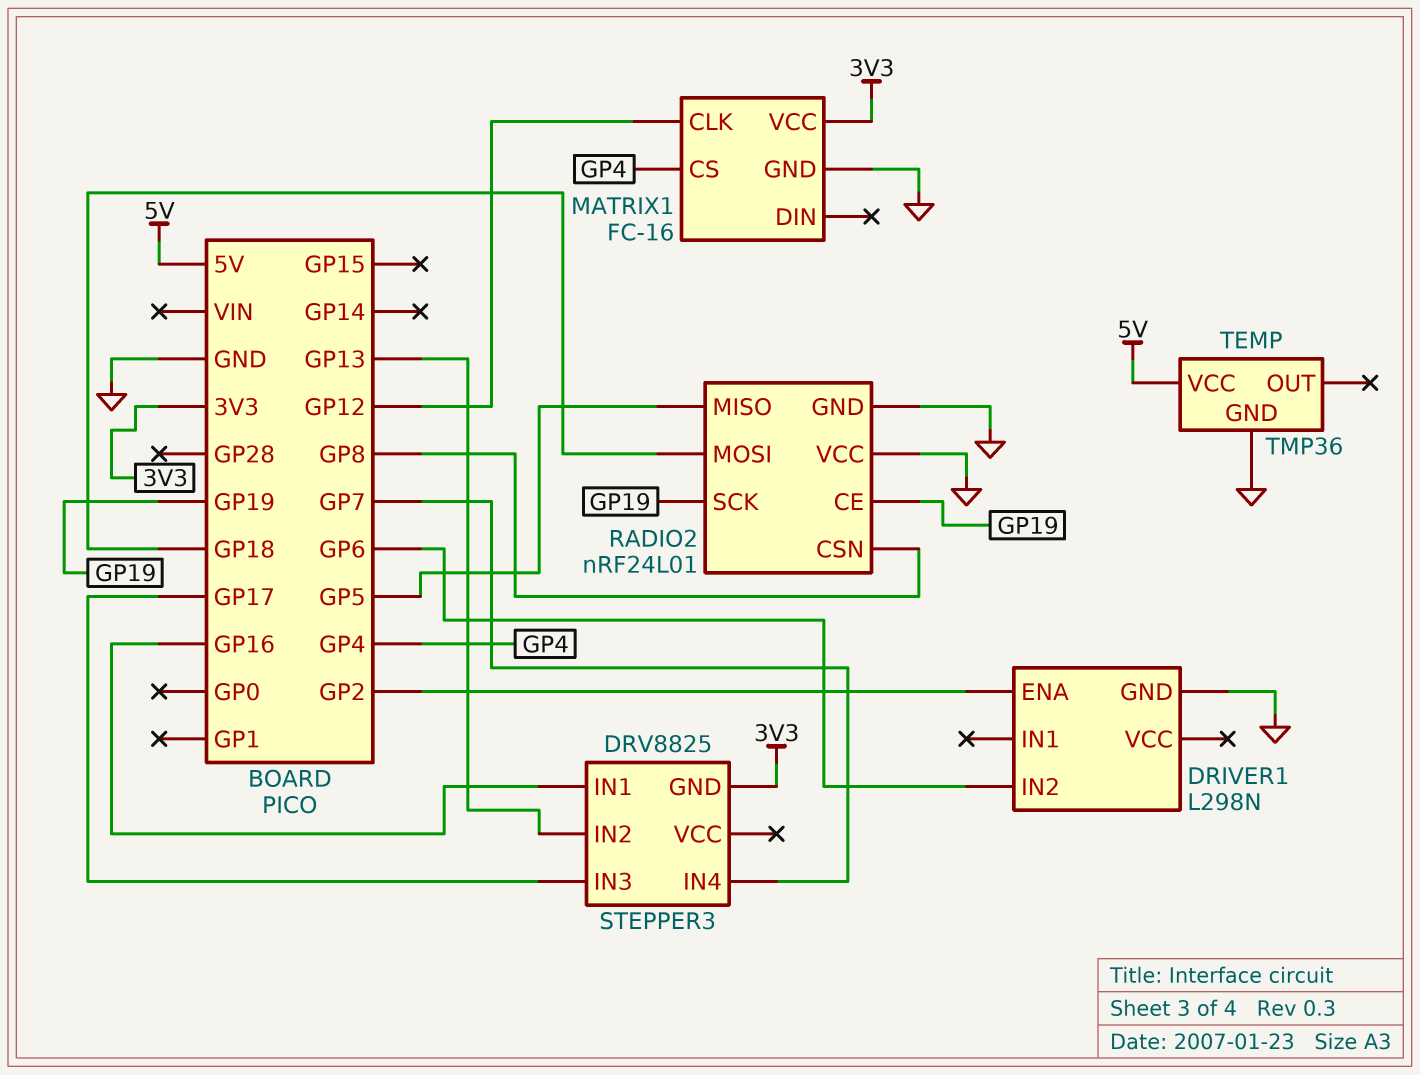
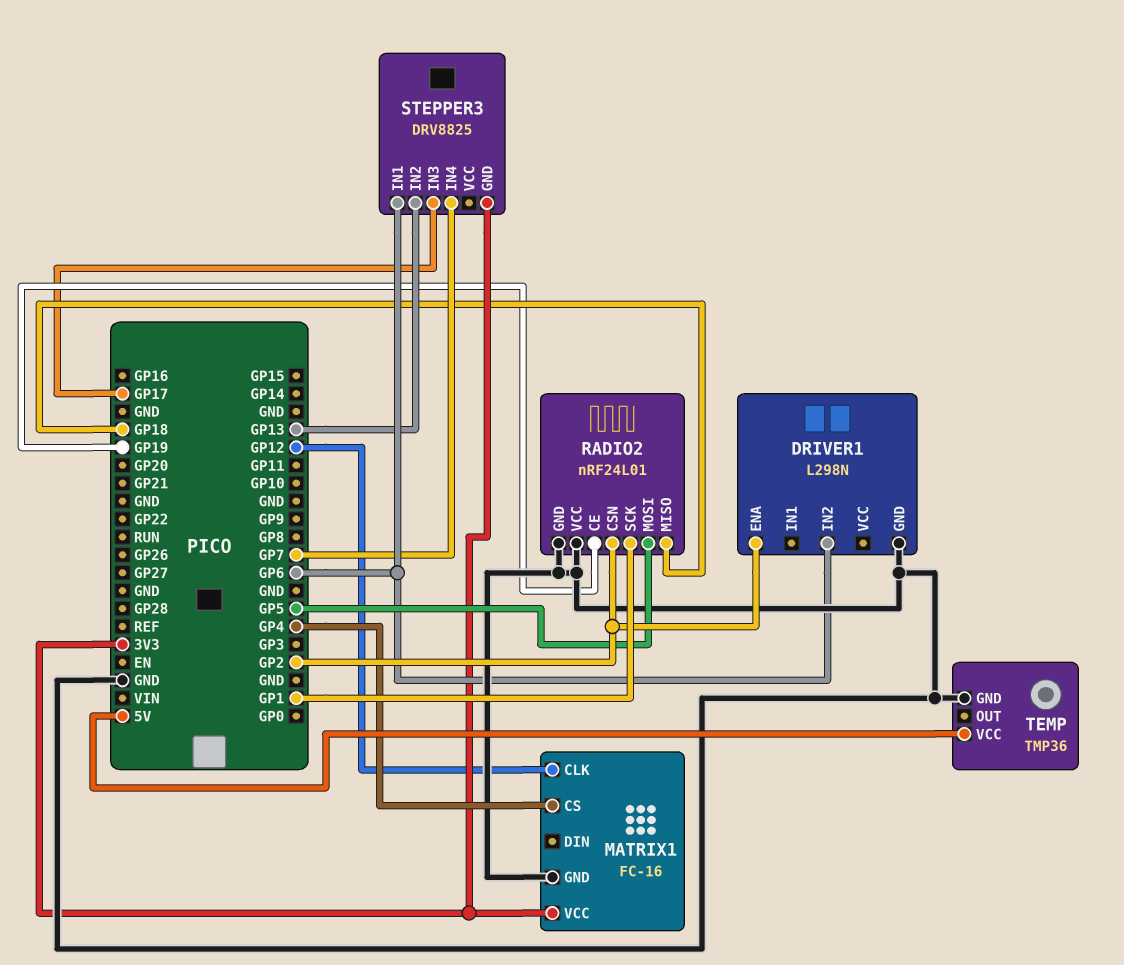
RADIO2 pin CSN: GP8 -> GP2
RADIO2 pin MISO: GP5 -> GP18
RADIO2 pin MOSI: GP18 -> GP5
RADIO2 pin SCK: GP19 -> GP1
STEPPER3 pin IN1: GP16 -> GP6

